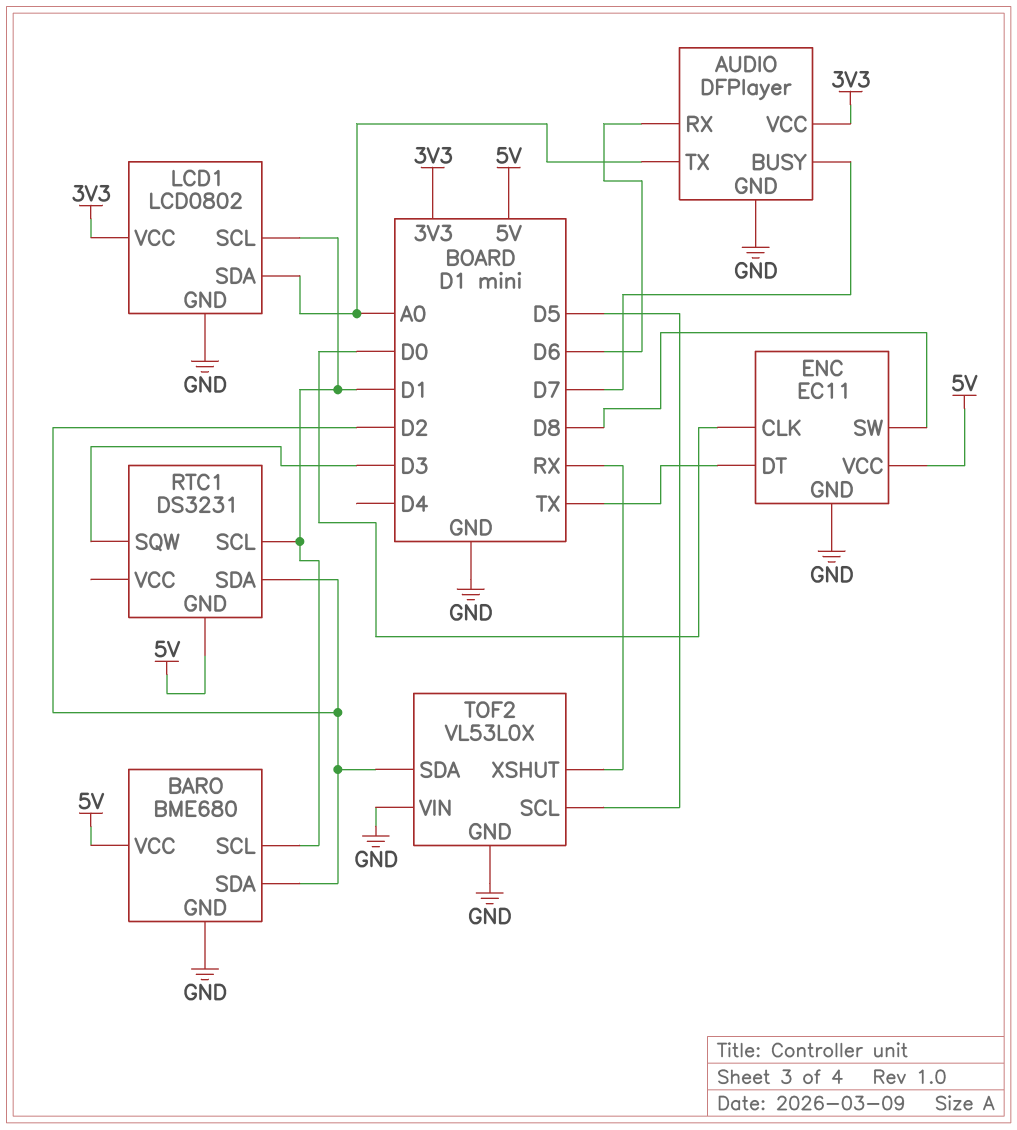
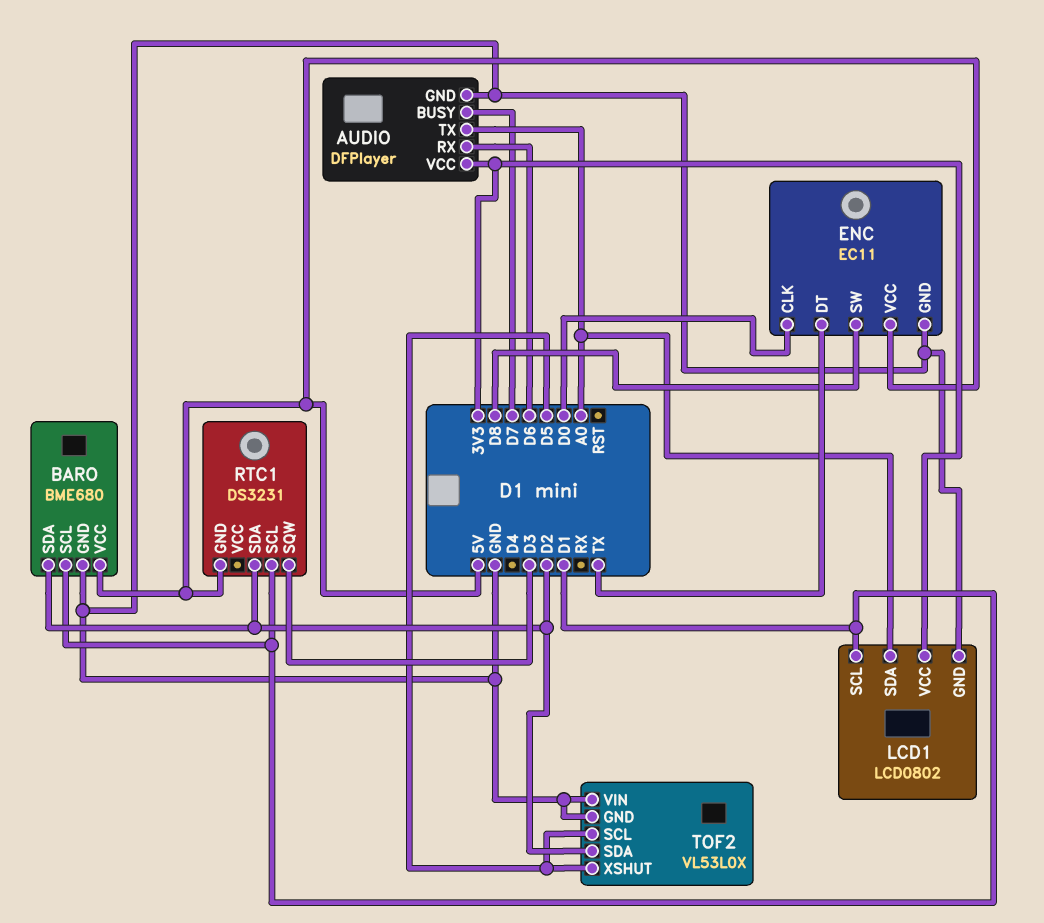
TOF2 pin XSHUT: RX -> D5

